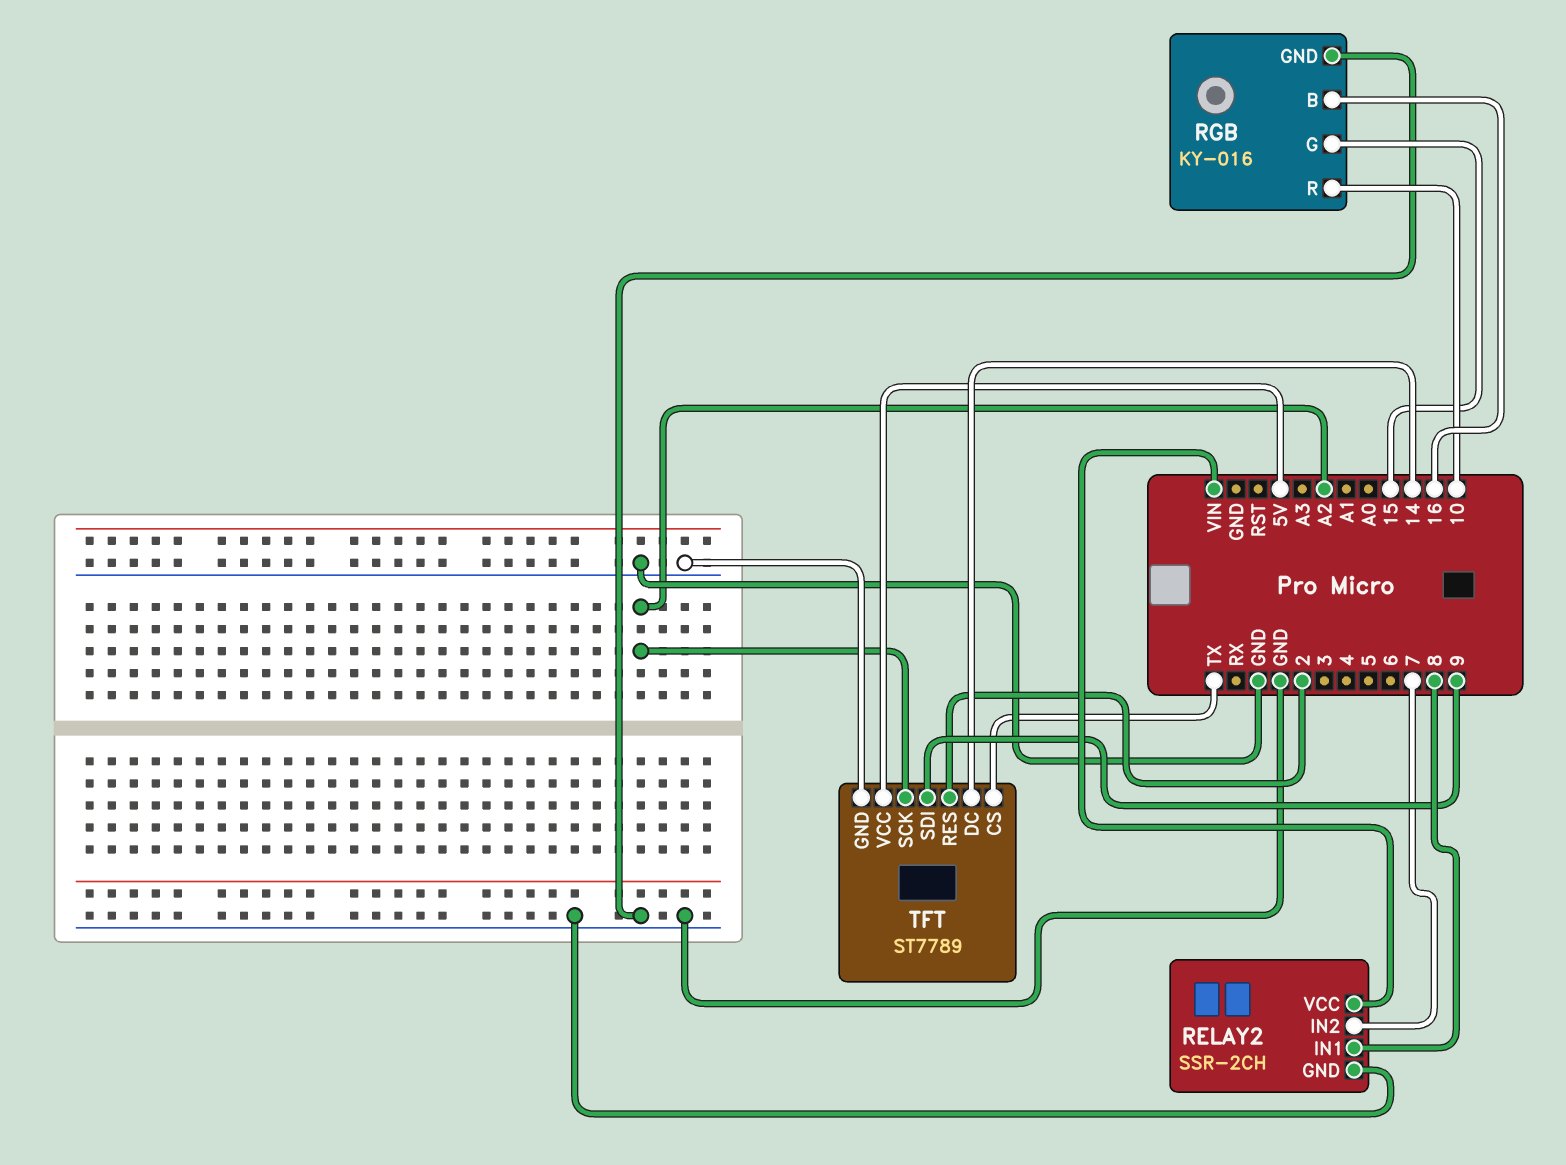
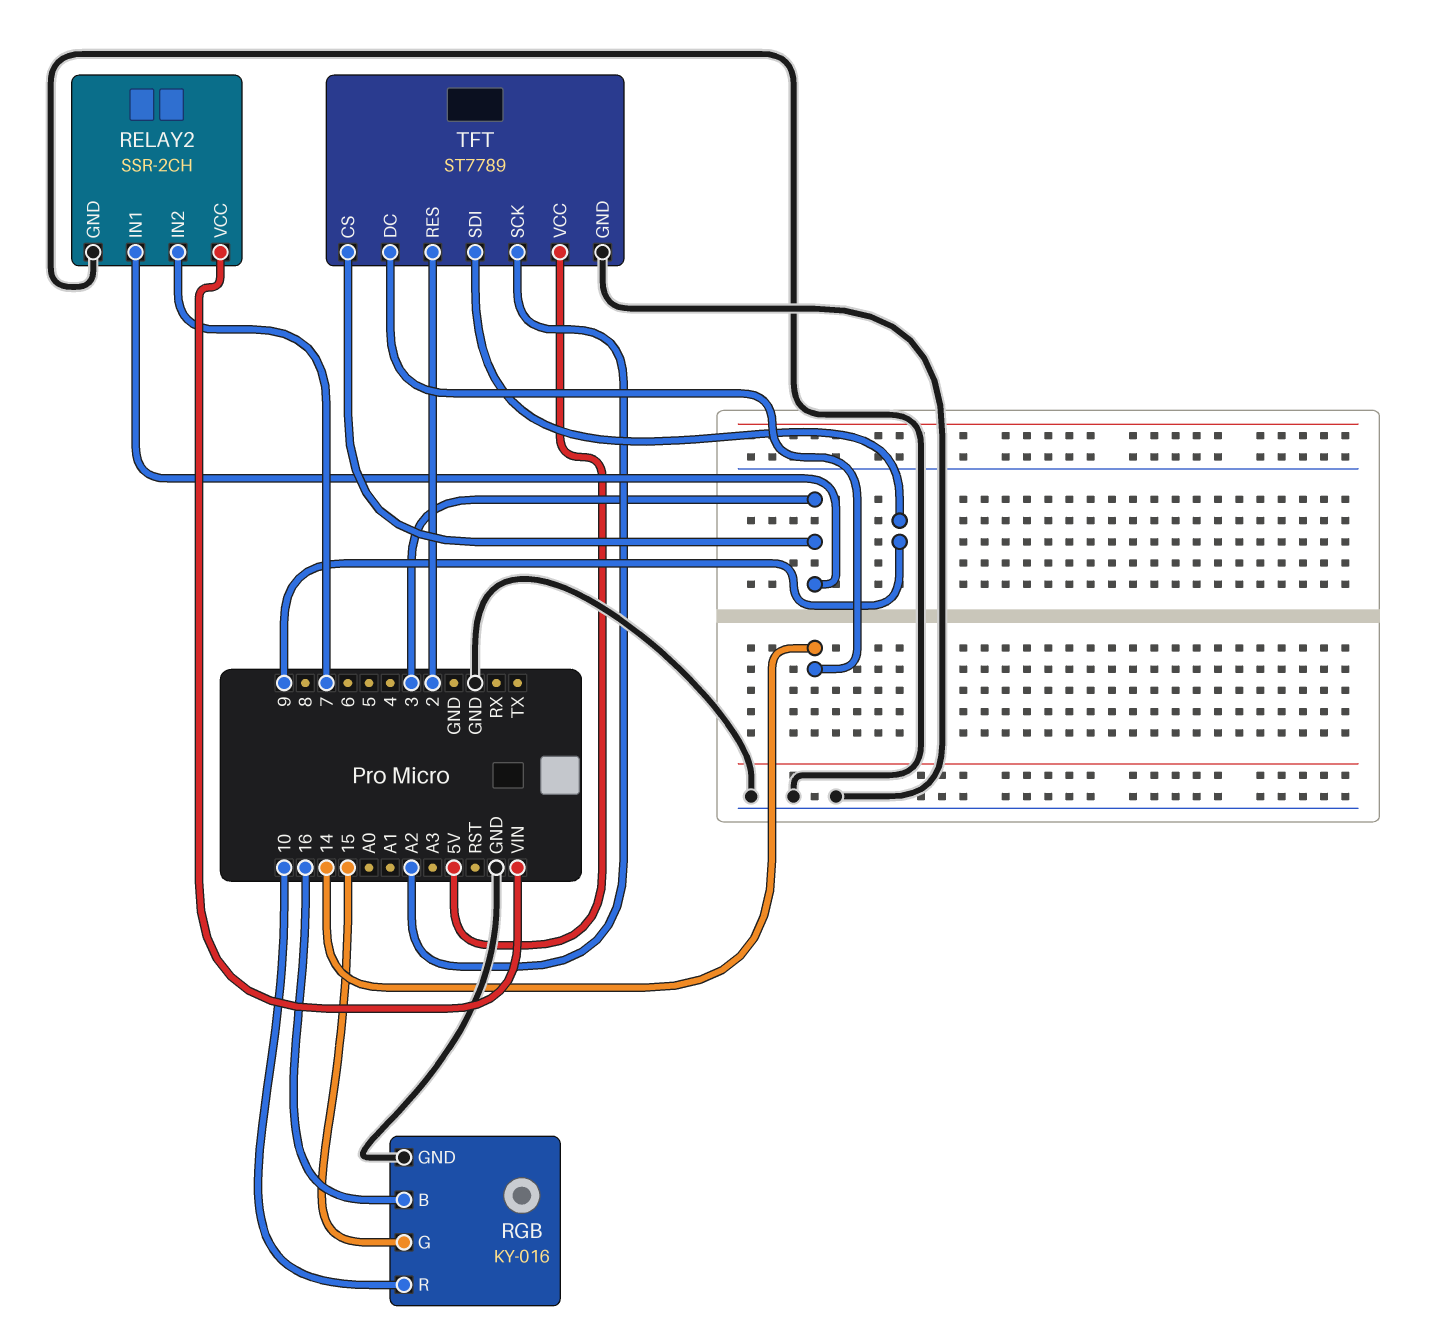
RELAY2 pin IN1: 8 -> 3
TFT pin CS: TX -> 3

